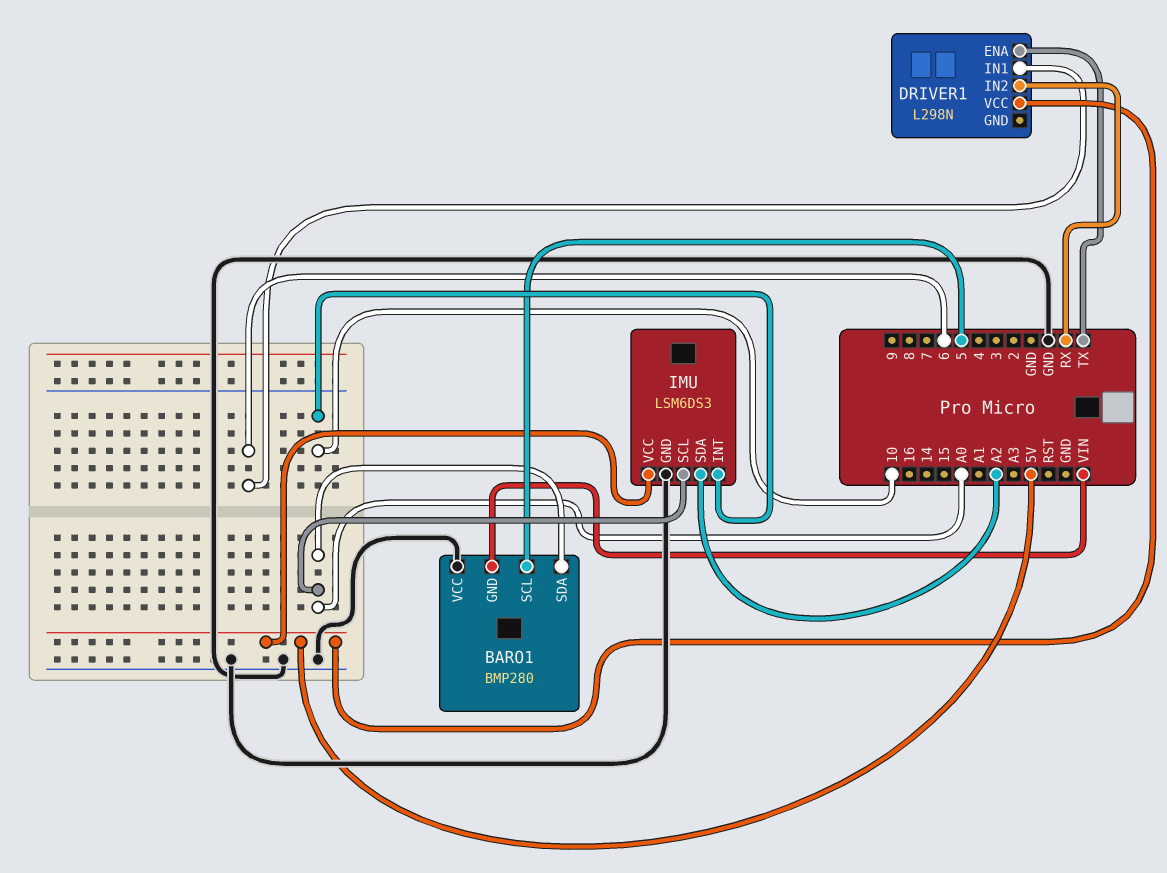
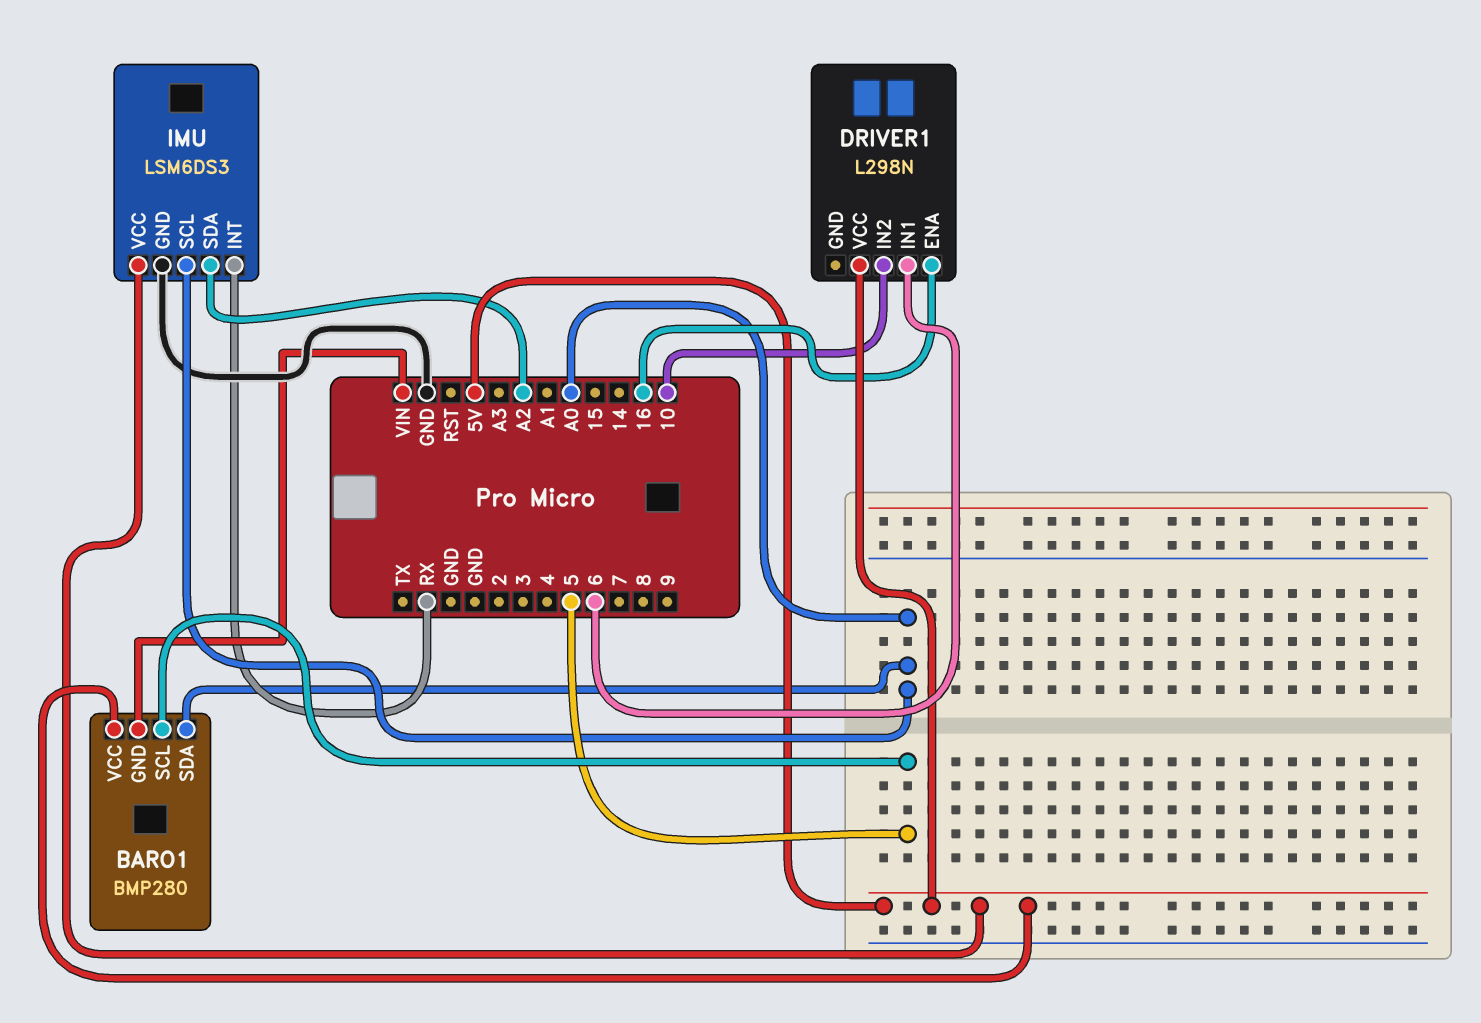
BARO1 pin VCC: GND -> 5V
DRIVER1 pin ENA: TX -> 16
DRIVER1 pin IN2: RX -> 10
IMU pin INT: 10 -> RX

